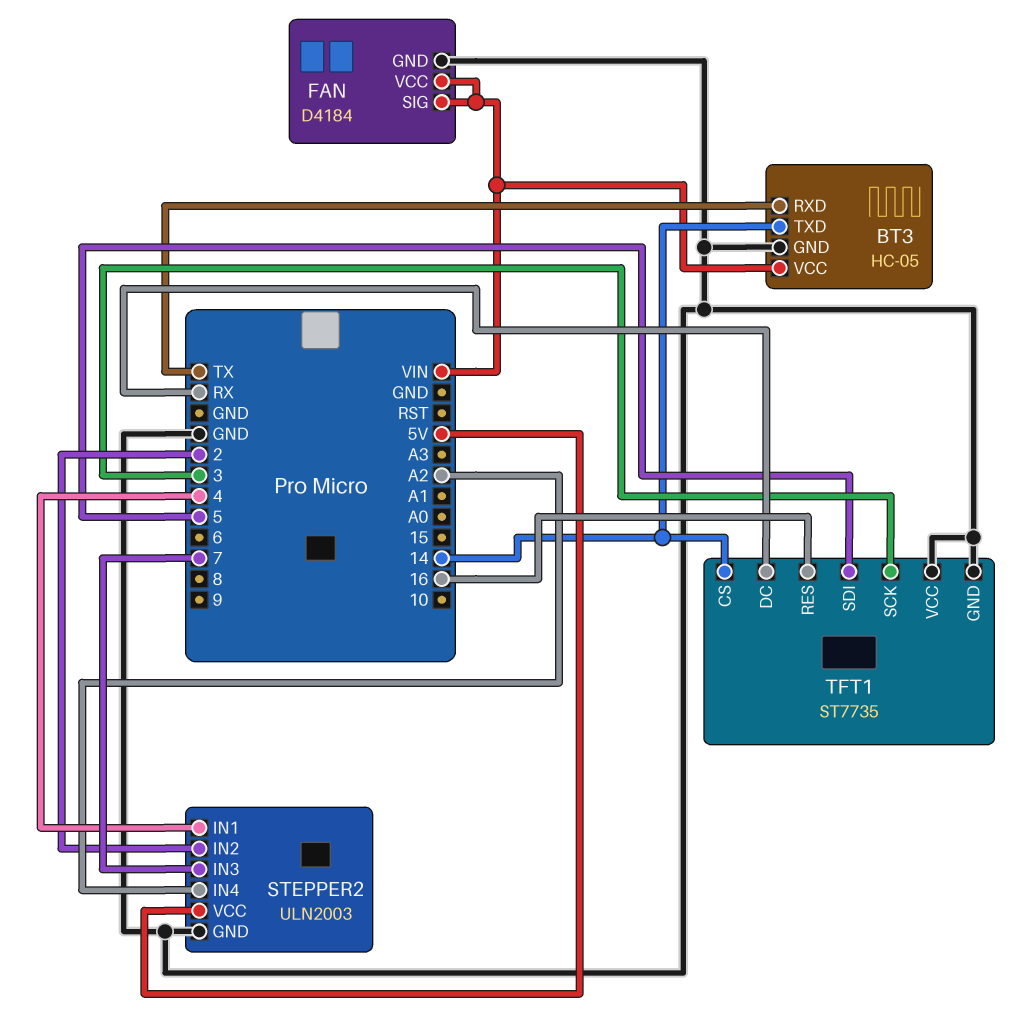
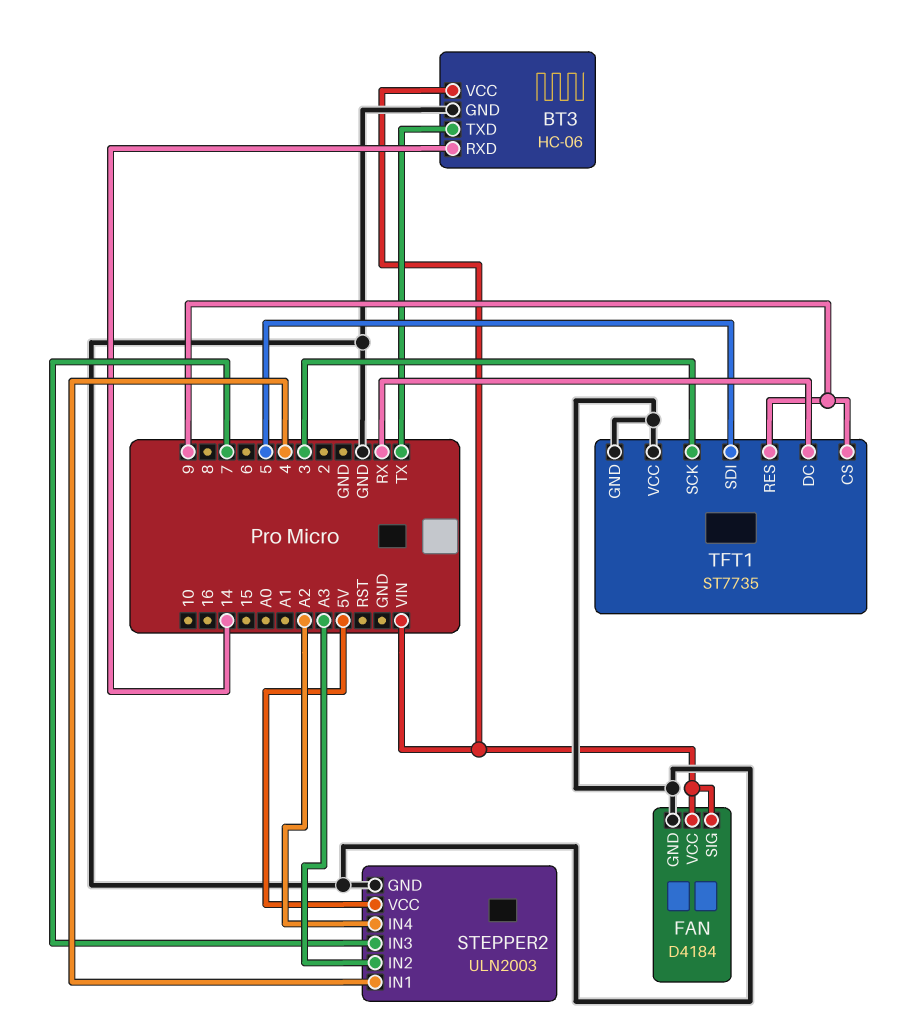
BT3: HC-05 -> HC-06
BT3 pin RXD: TX -> 14
BT3 pin TXD: 14 -> TX
STEPPER2 pin IN2: 2 -> A3
TFT1 pin CS: 14 -> 9
TFT1 pin RES: 16 -> 9

